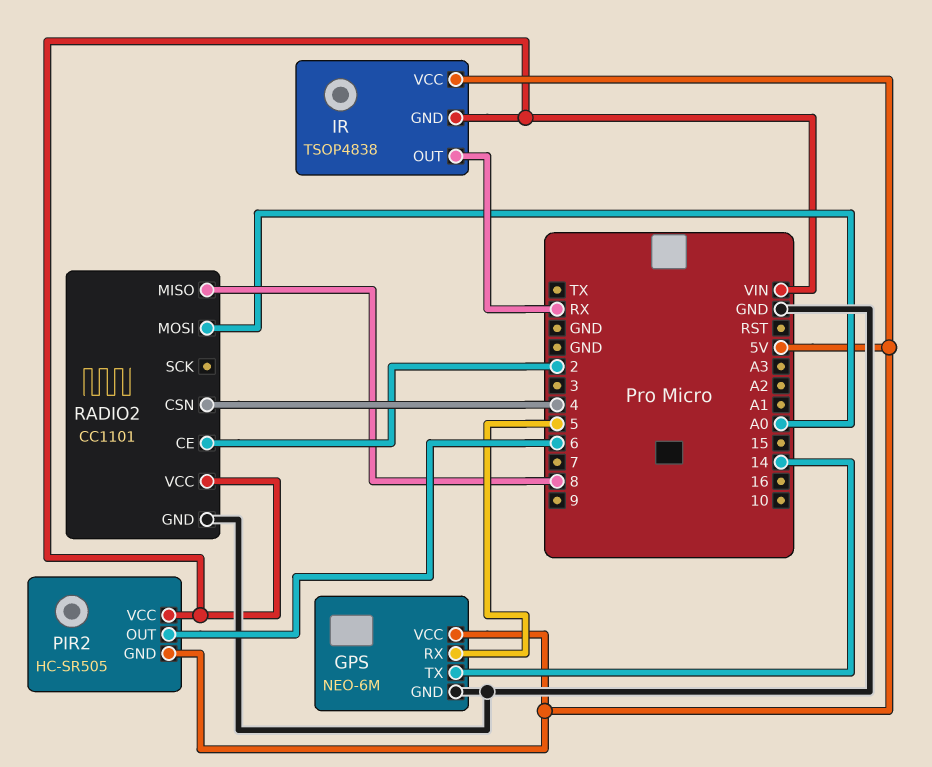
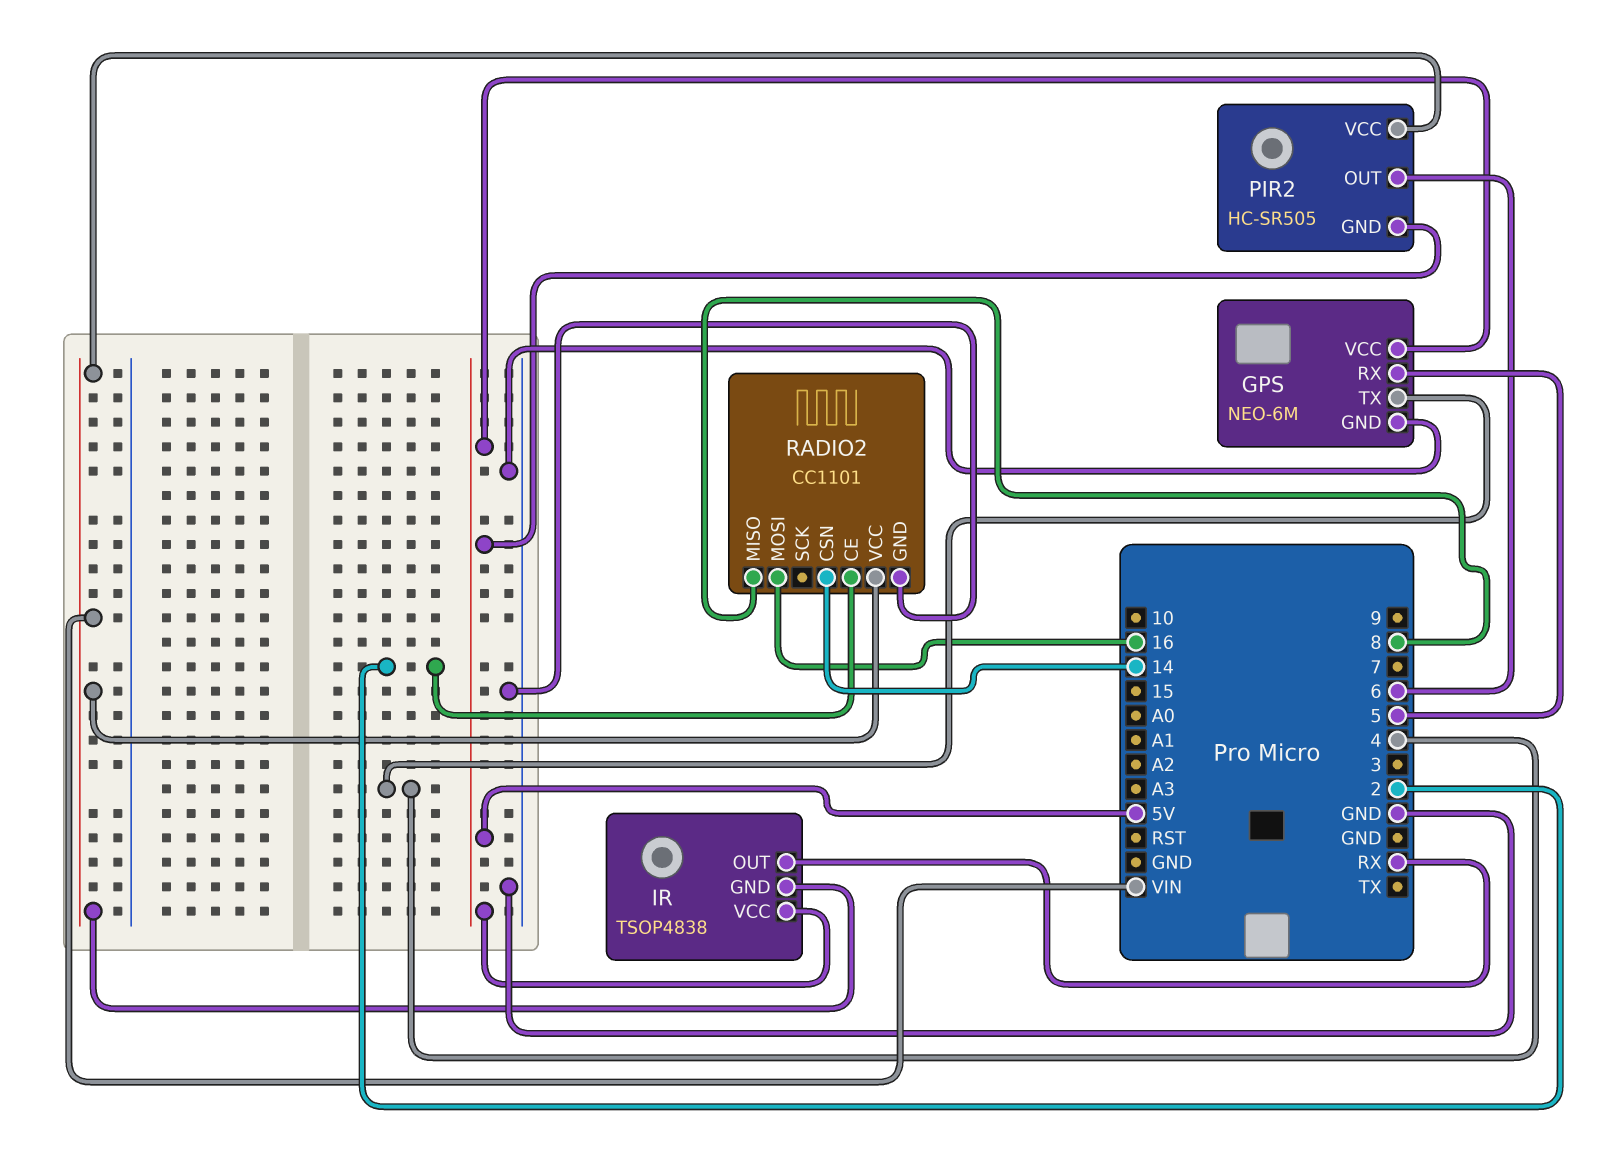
GPS pin TX: 14 -> 4
RADIO2 pin CSN: 4 -> 14
RADIO2 pin MOSI: A0 -> 16

